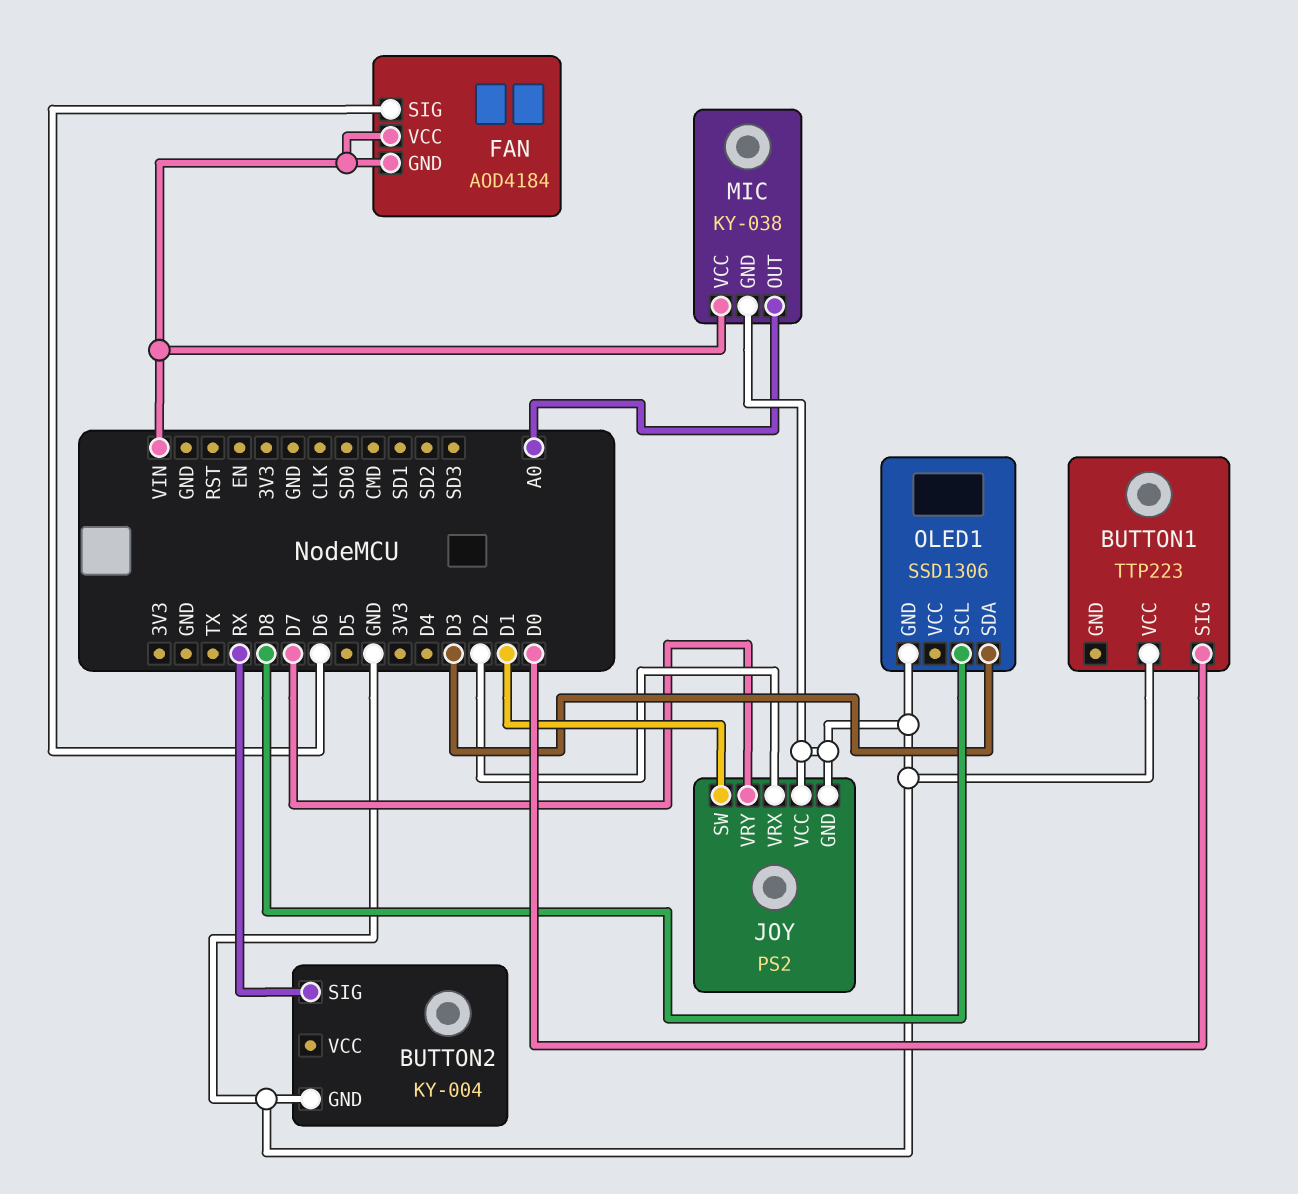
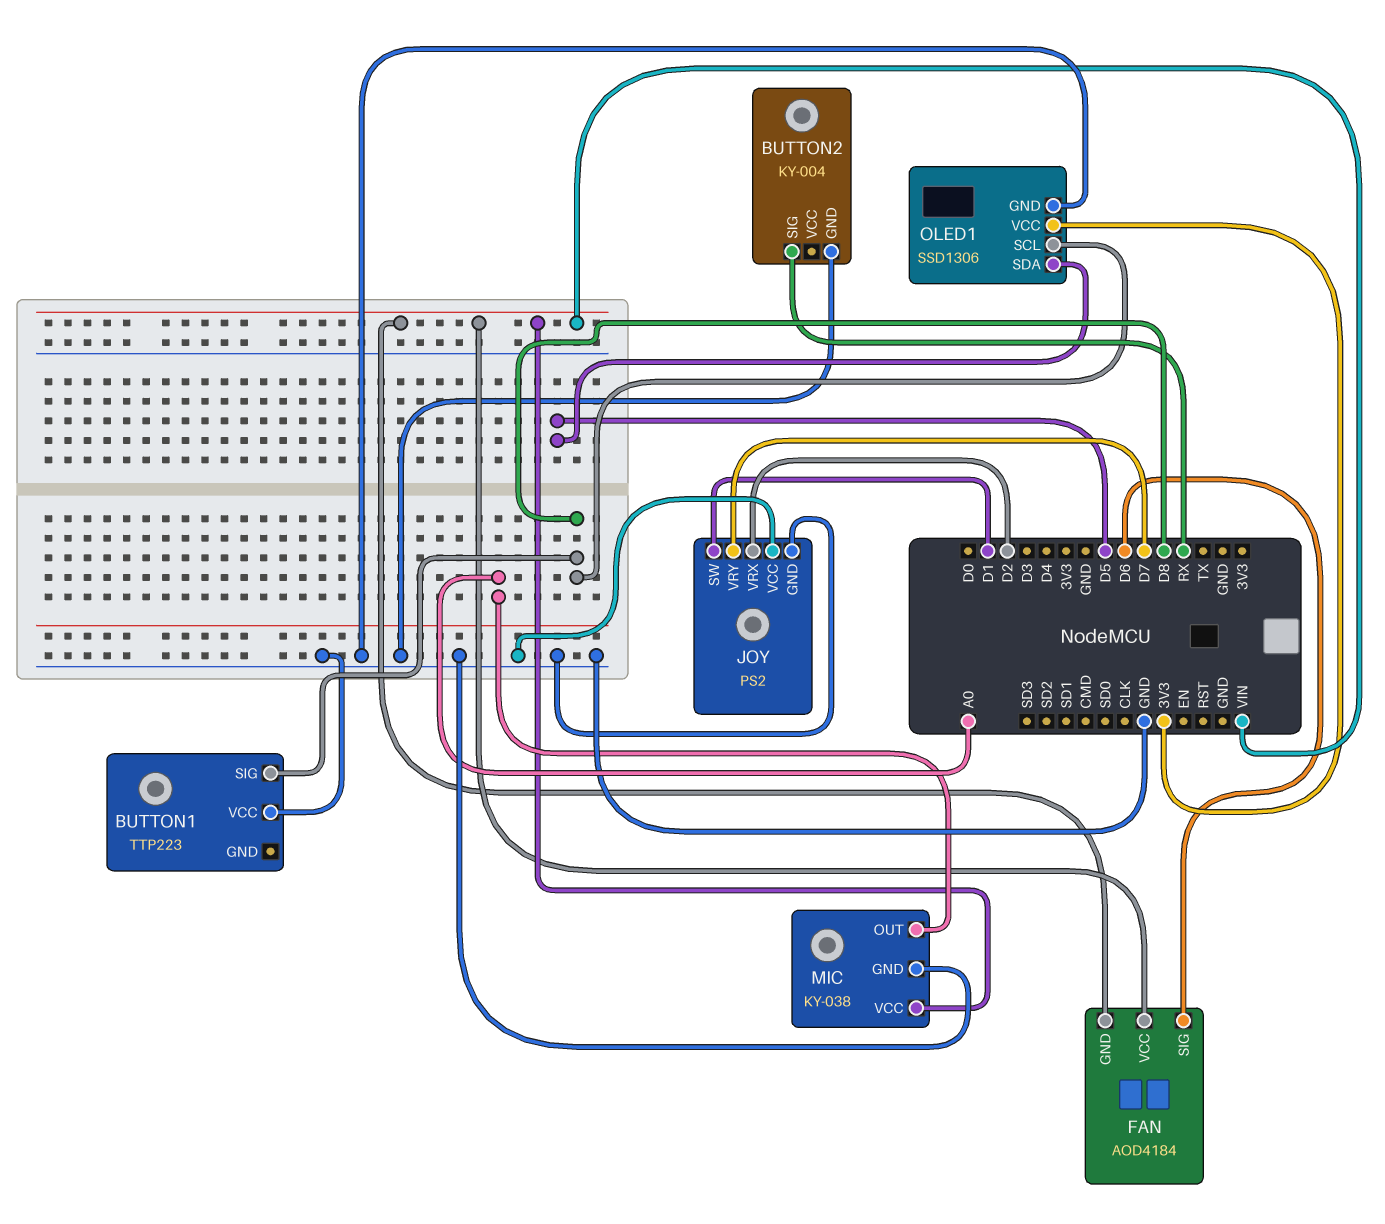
BUTTON1 pin SIG: D0 -> D8
OLED1 pin SDA: D3 -> D5
OLED1 pin VCC: none -> 3V3

